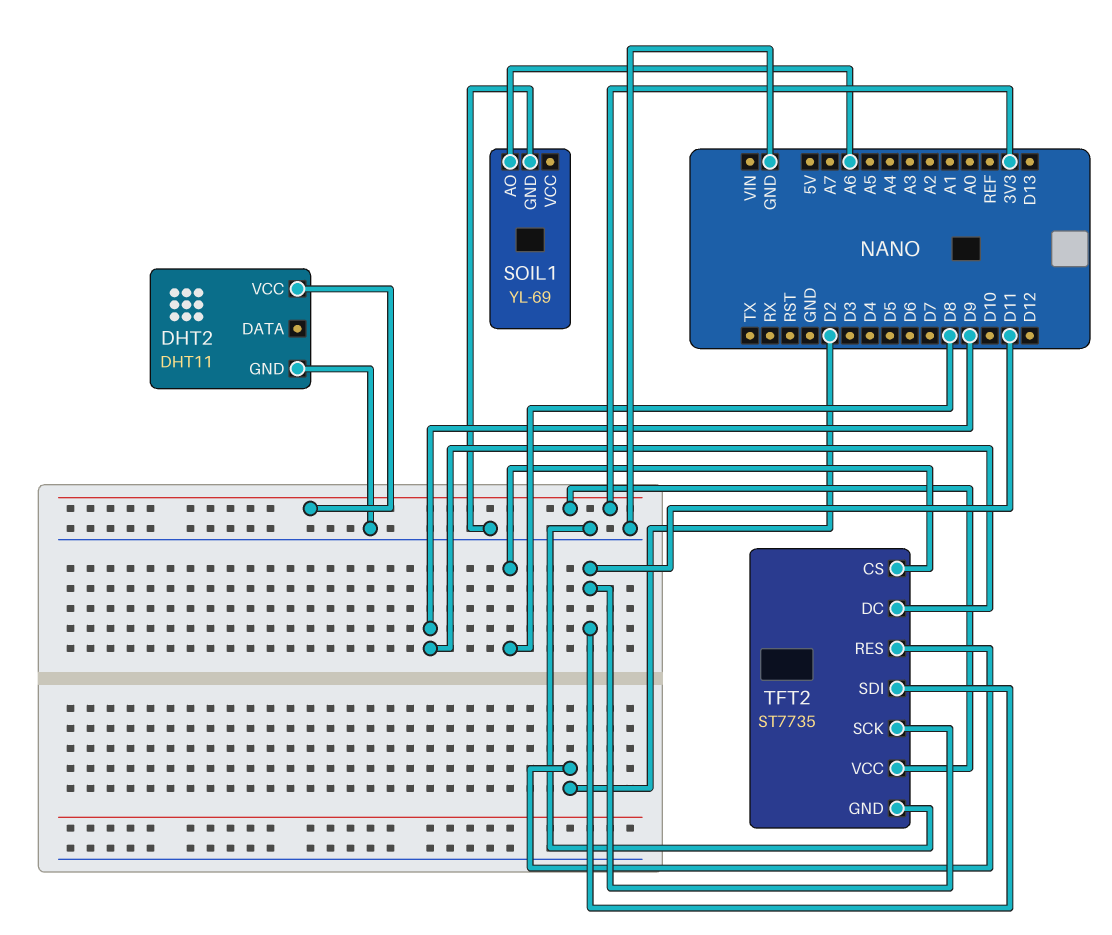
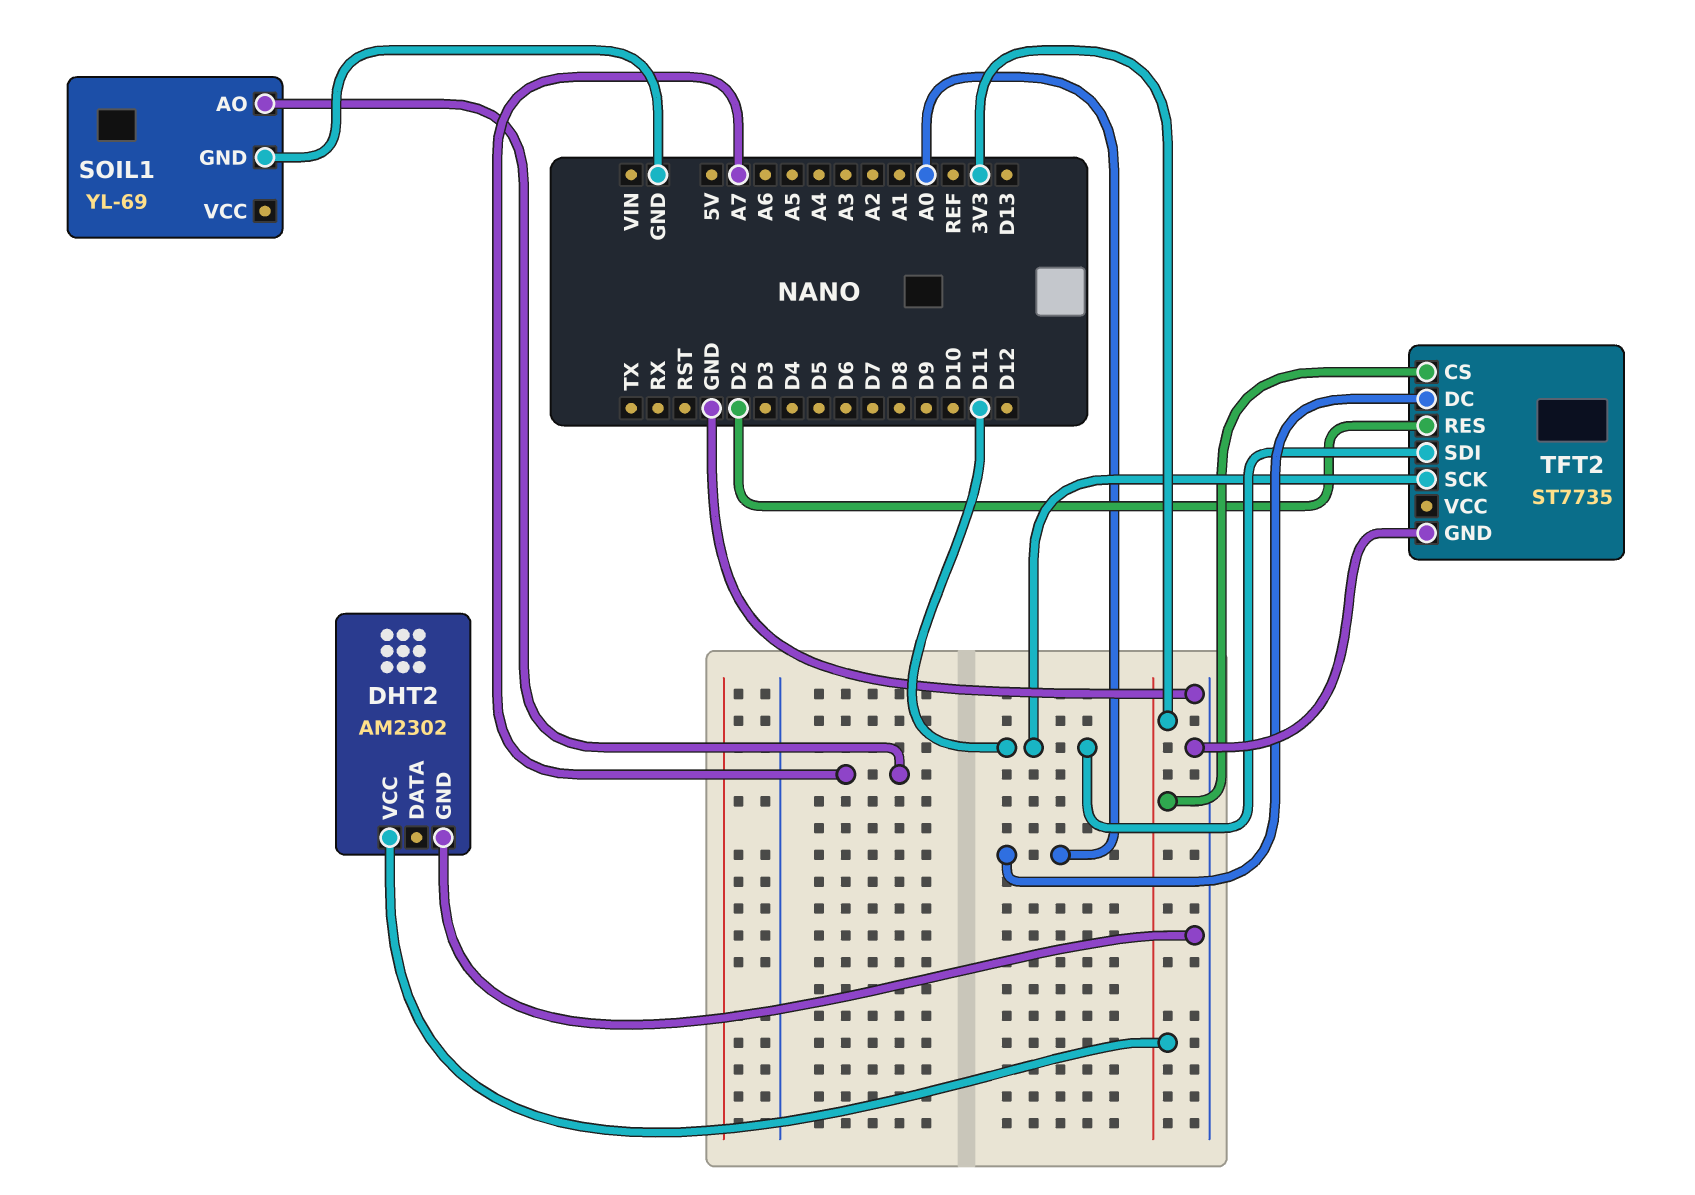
DHT2: DHT11 -> AM2302
SOIL1 pin AO: A6 -> A7
TFT2 pin CS: D8 -> 3V3
TFT2 pin DC: D9 -> A0
TFT2 pin VCC: 3V3 -> none

